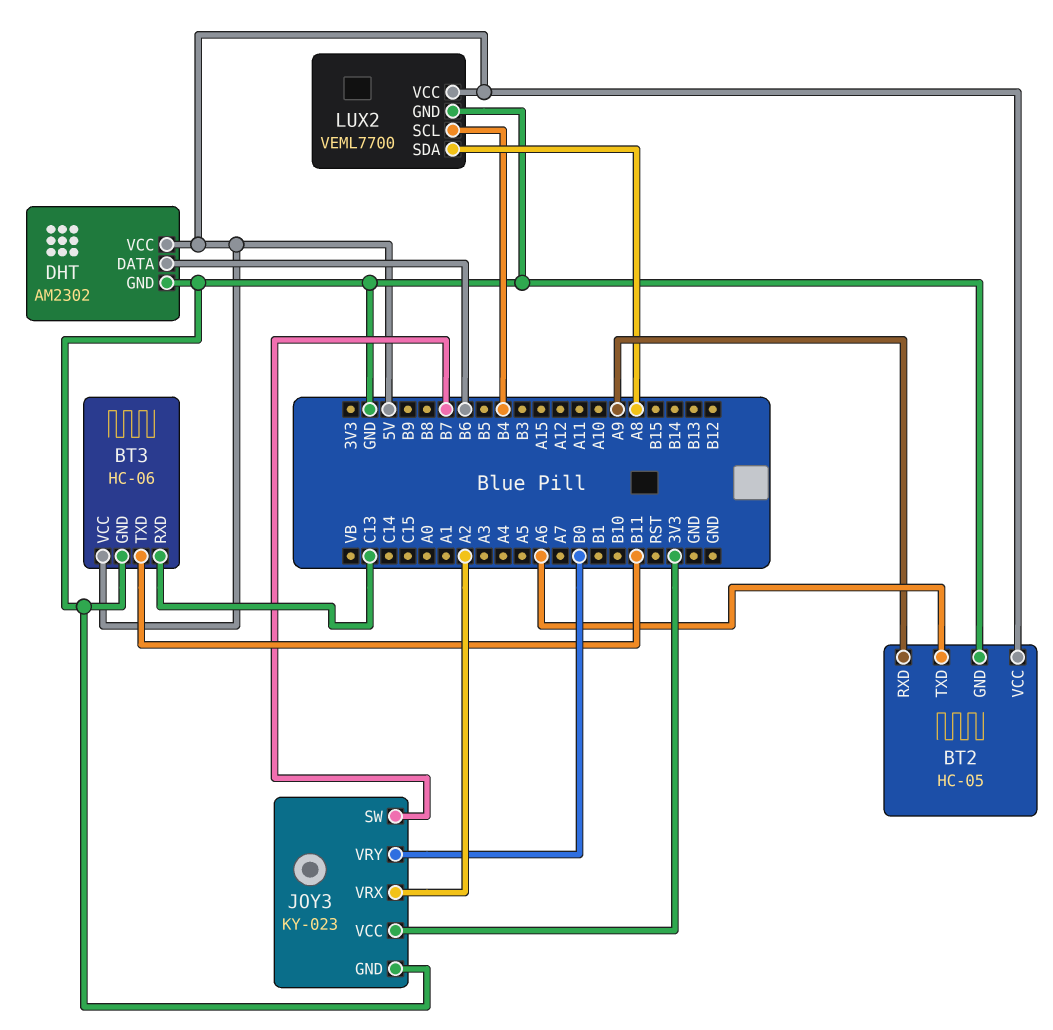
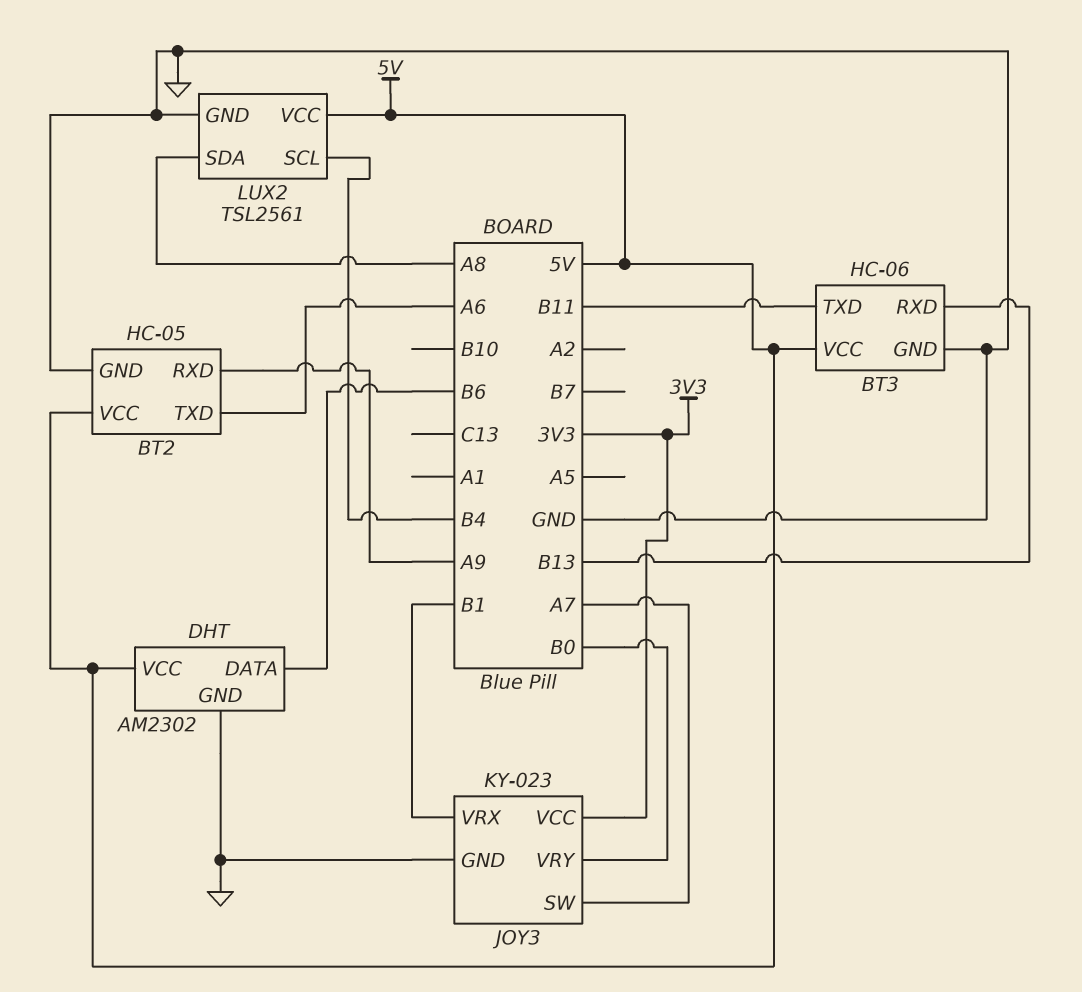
BT3 pin RXD: C13 -> B13
JOY3 pin SW: B7 -> A7
JOY3 pin VRX: A2 -> B1
LUX2: VEML7700 -> TSL2561

